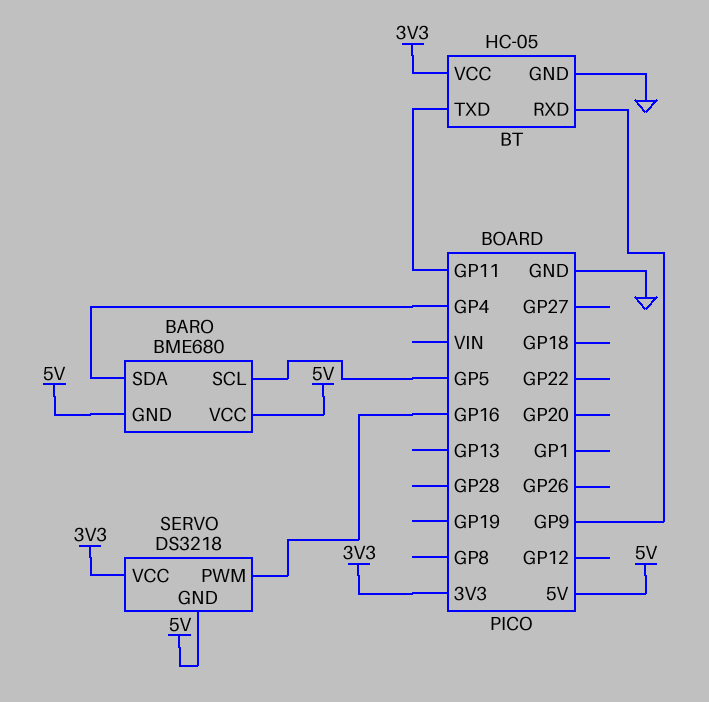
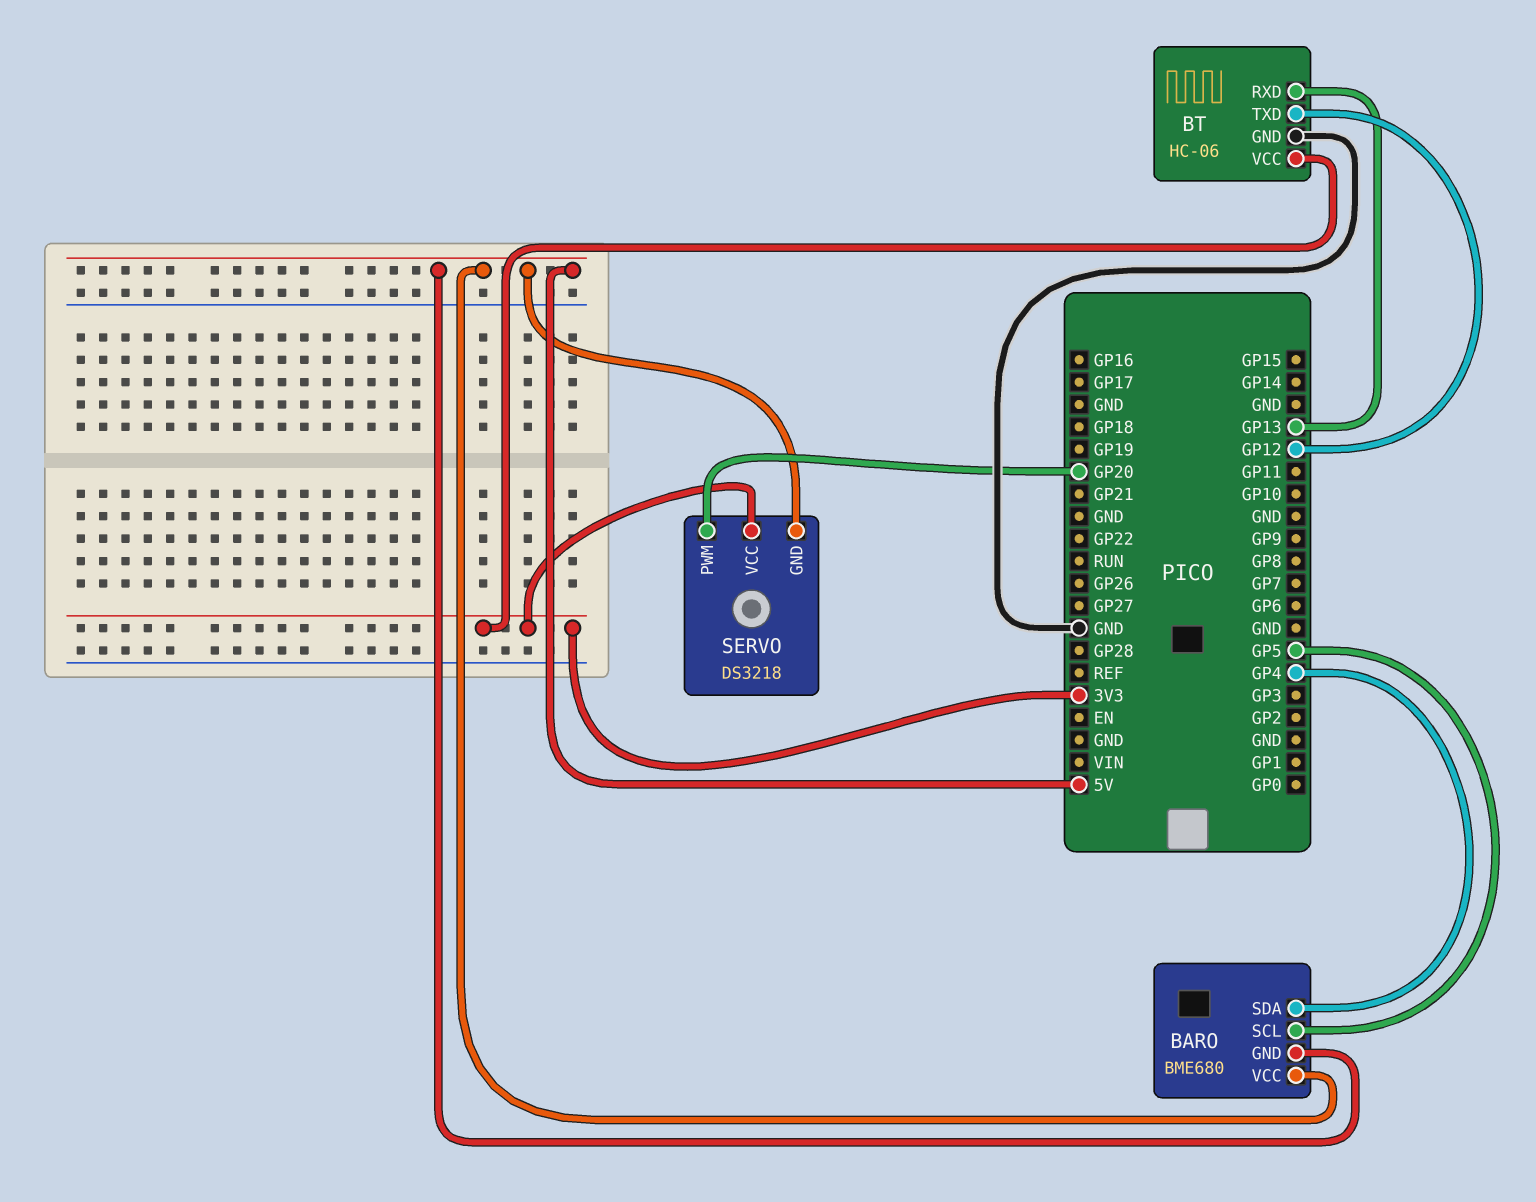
BT: HC-05 -> HC-06
BT pin RXD: GP9 -> GP13
BT pin TXD: GP11 -> GP12
SERVO pin PWM: GP16 -> GP20

